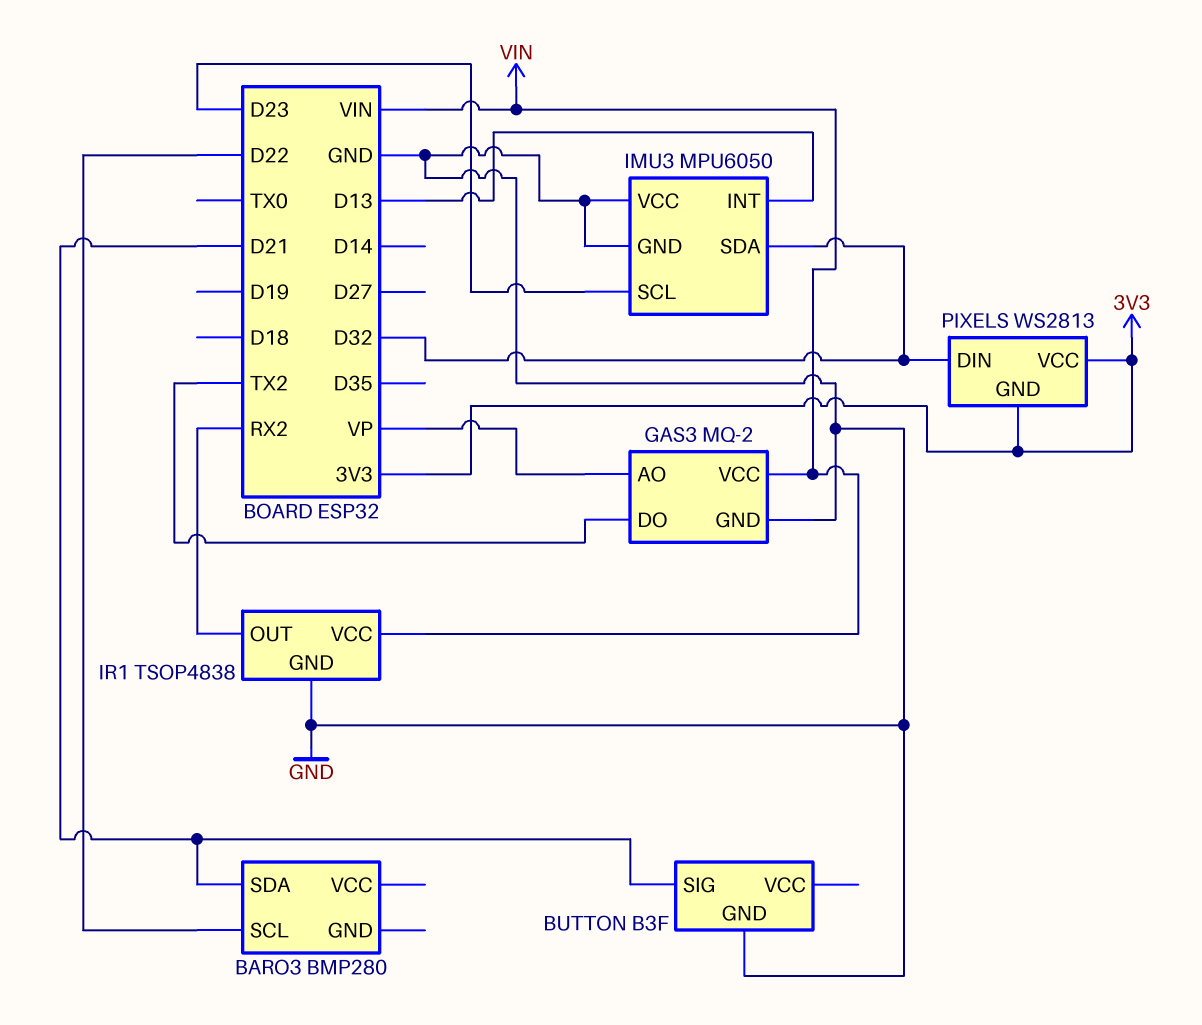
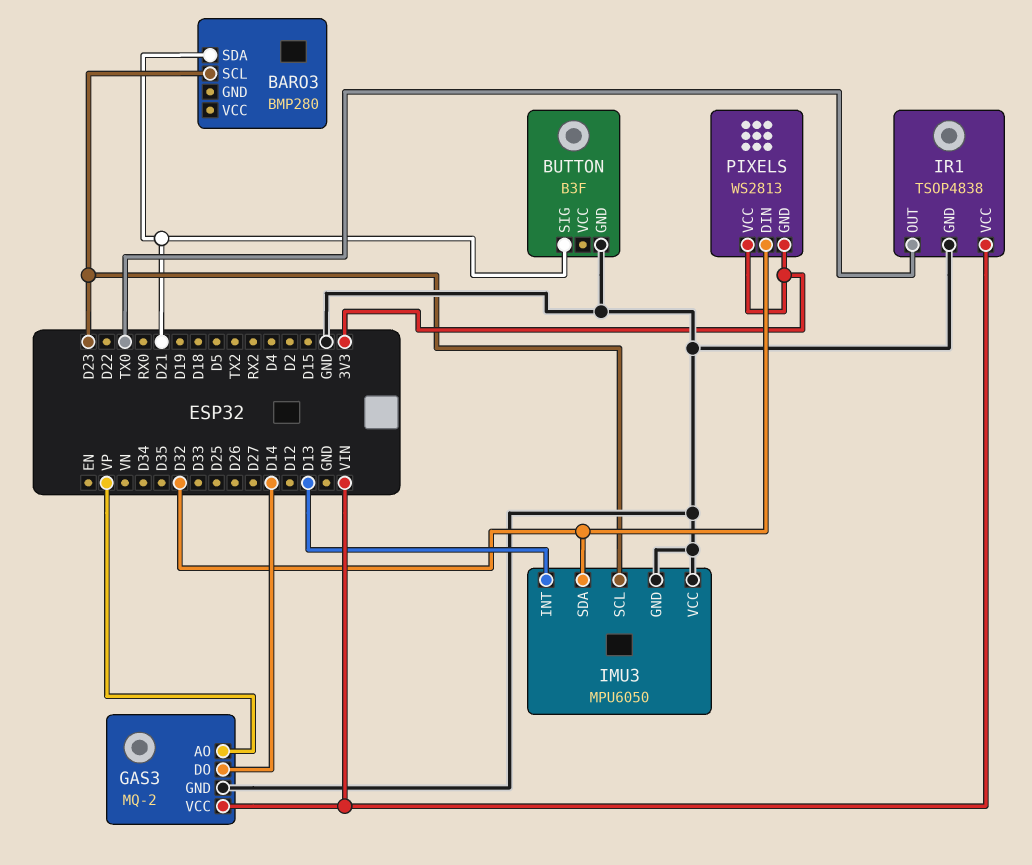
BARO3 pin SCL: D22 -> D23
GAS3 pin DO: TX2 -> D14
IR1 pin OUT: RX2 -> TX0

